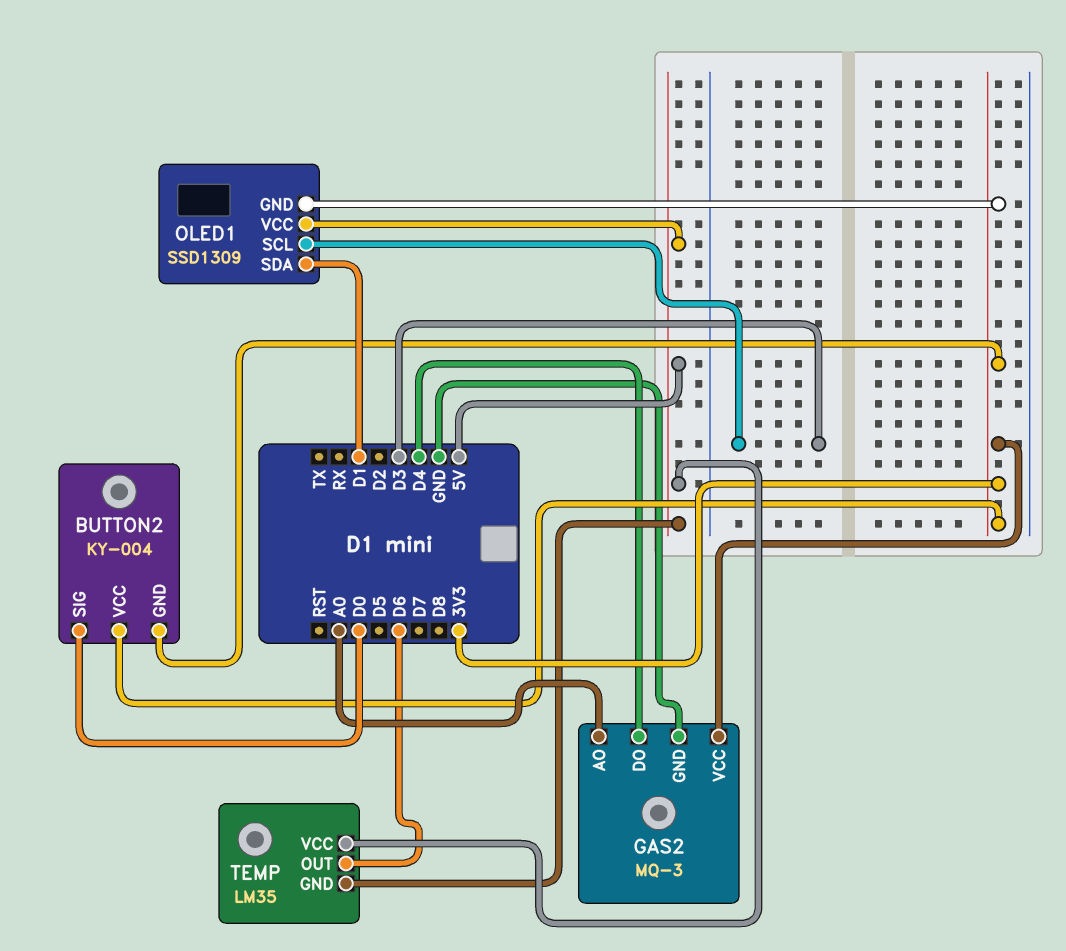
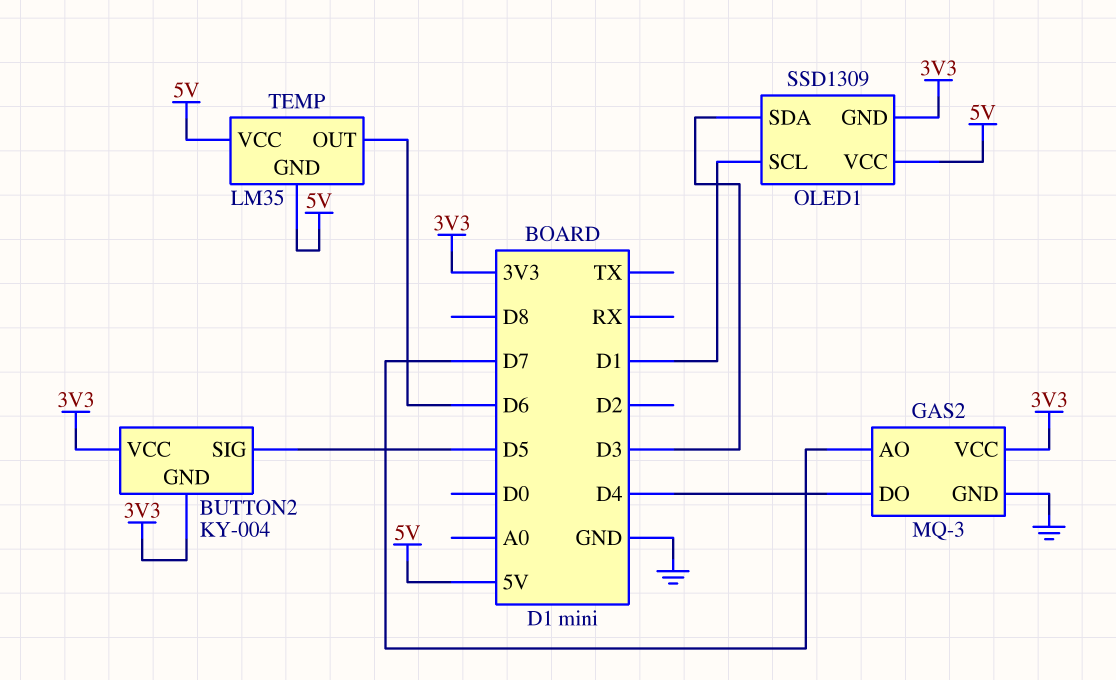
BUTTON2 pin SIG: D0 -> D5
GAS2 pin AO: A0 -> D7
OLED1 pin SCL: D3 -> D1
OLED1 pin SDA: D1 -> D3

